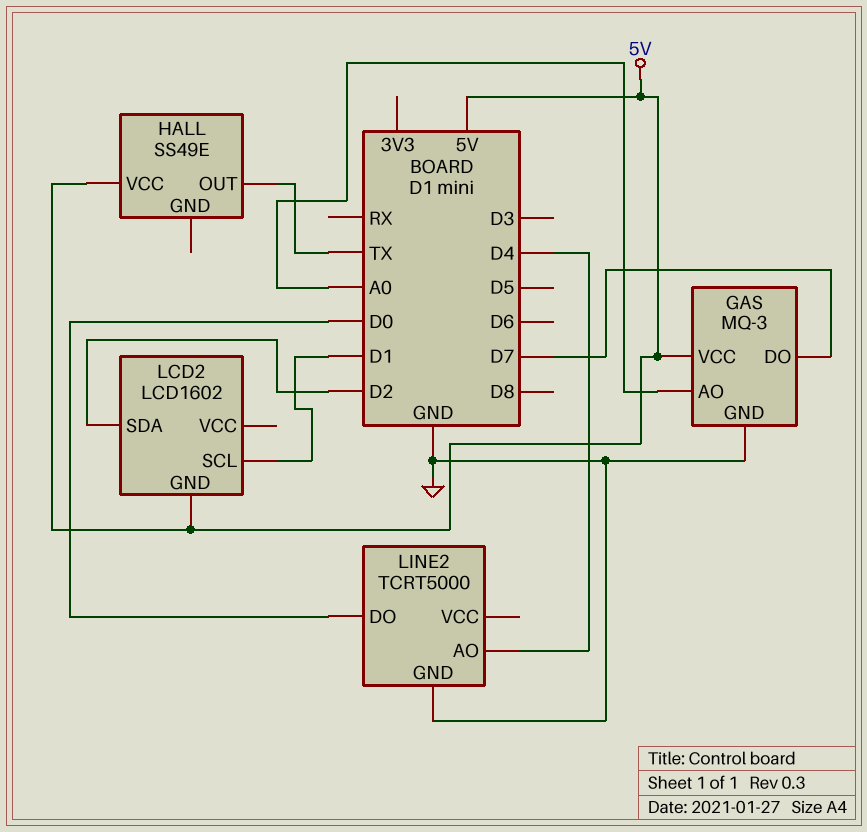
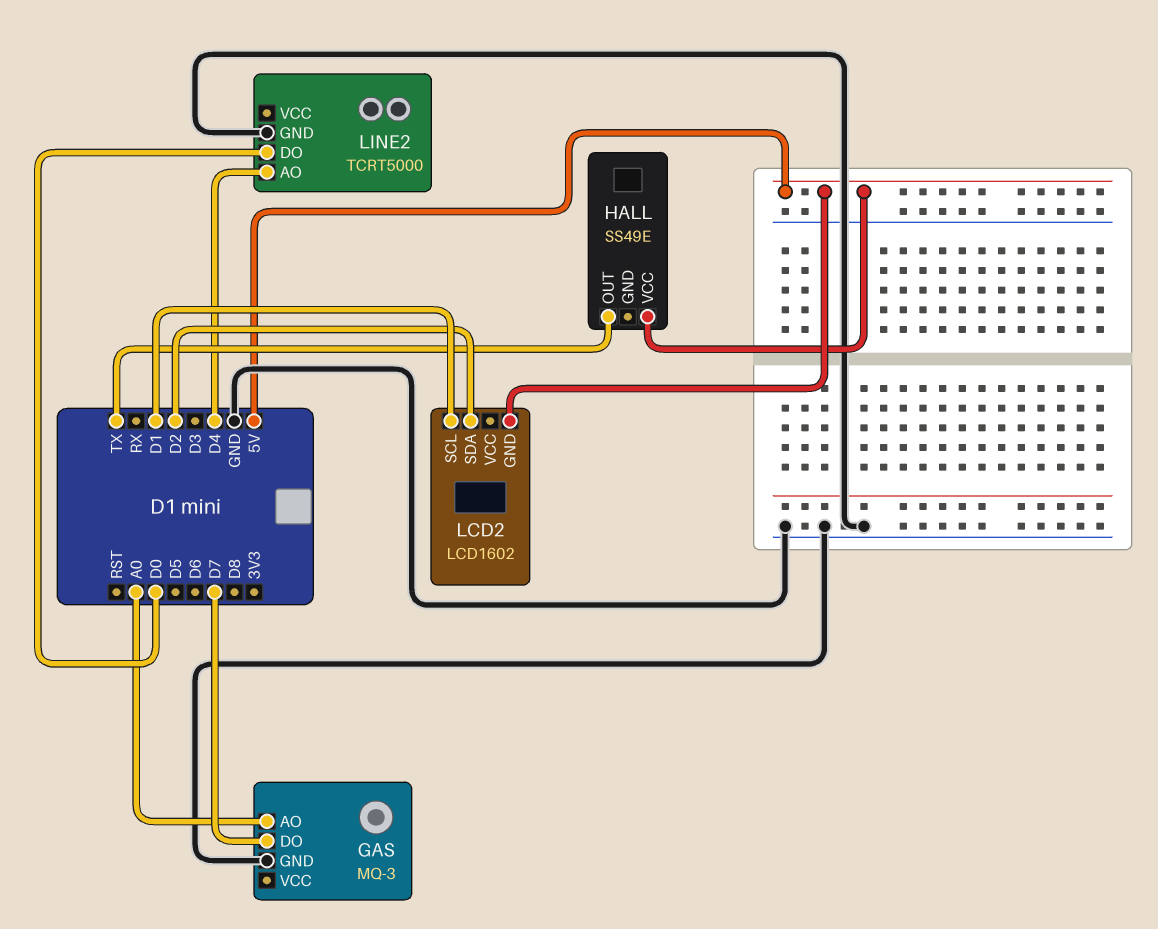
GAS pin VCC: 5V -> none

